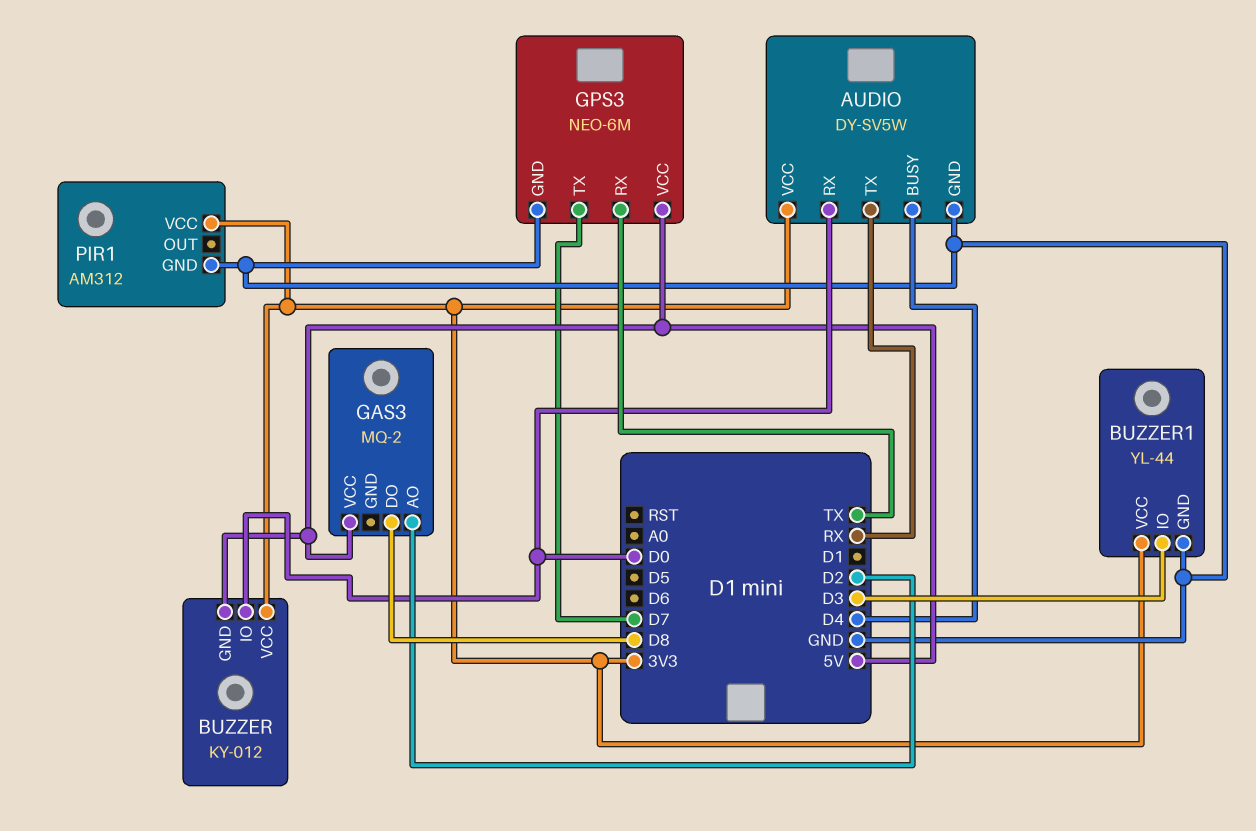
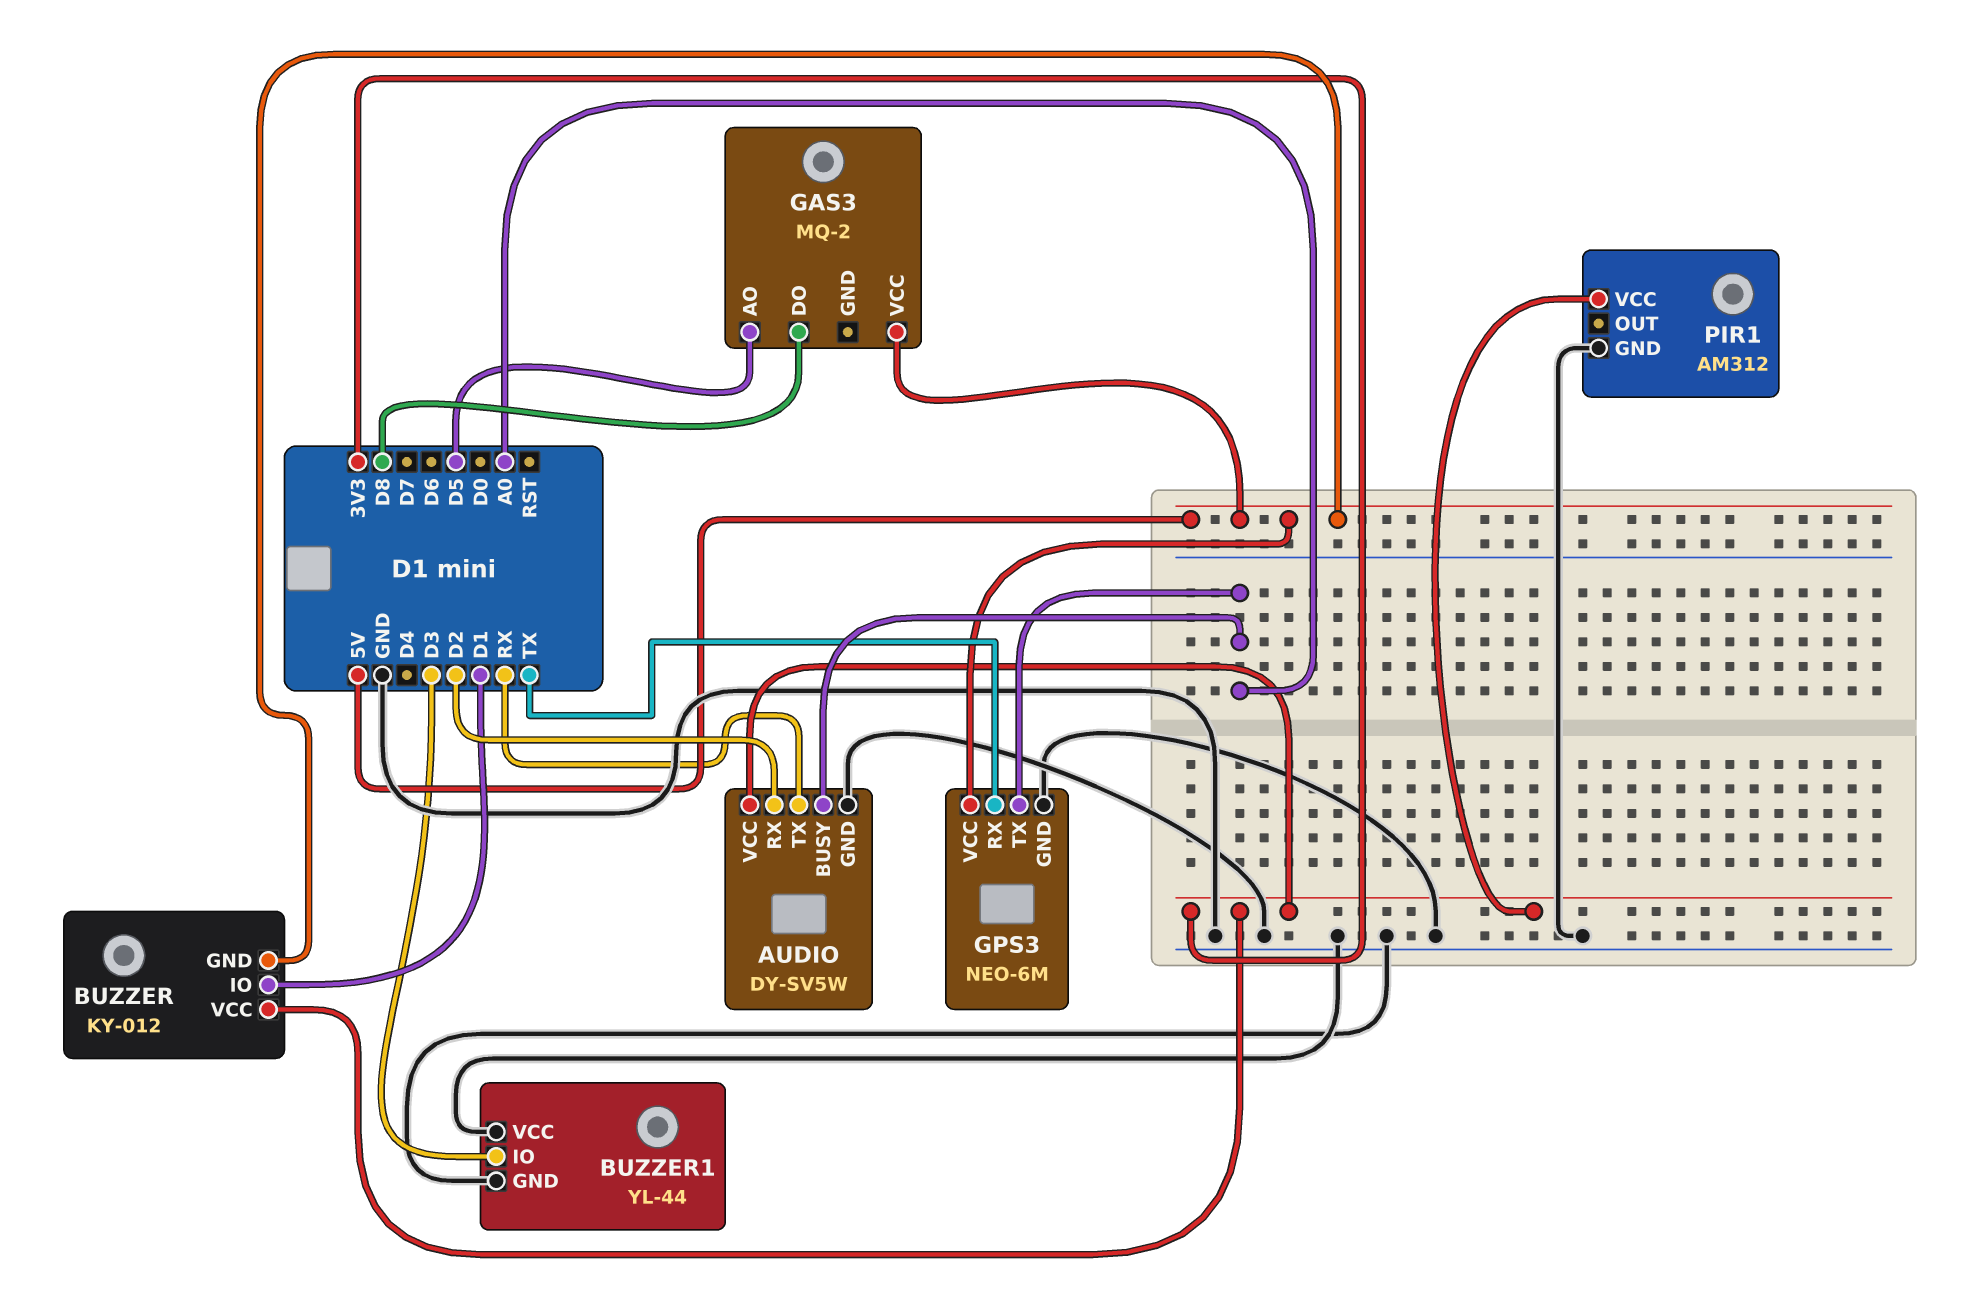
AUDIO pin BUSY: D4 -> A0
AUDIO pin RX: D0 -> D2
BUZZER pin IO: D0 -> D1
BUZZER1 pin VCC: 3V3 -> GND
GAS3 pin AO: D2 -> D5
GPS3 pin TX: D7 -> A0

